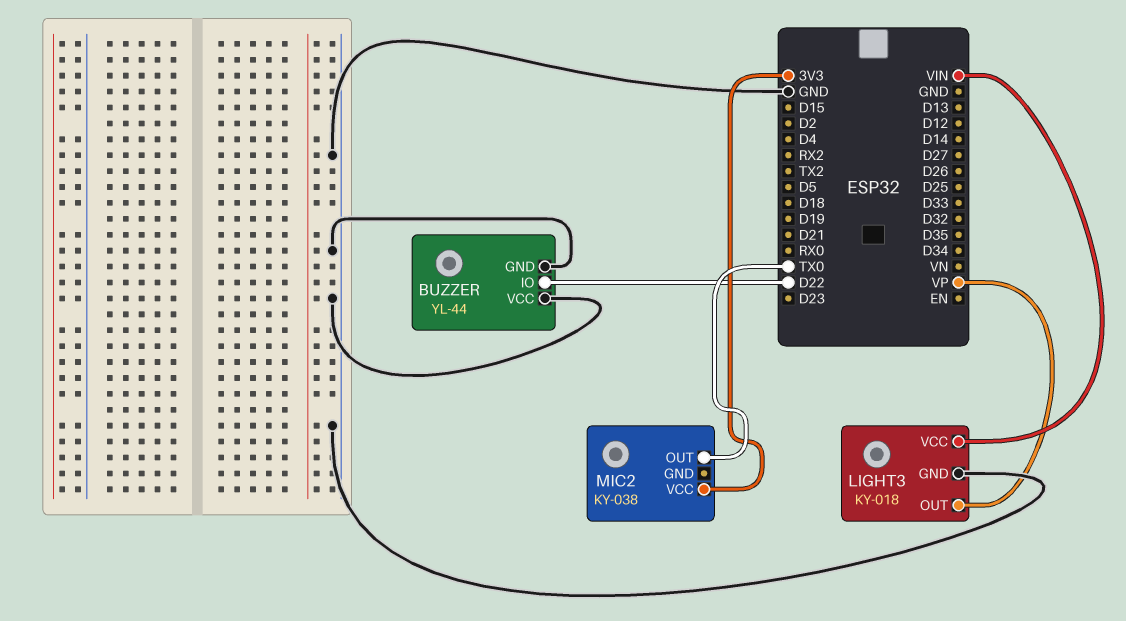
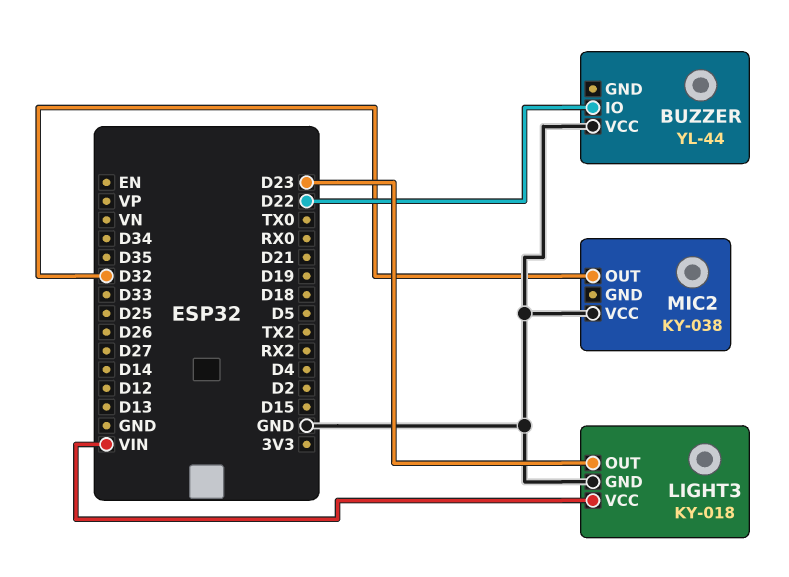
BUZZER pin GND: GND -> none
LIGHT3 pin OUT: VP -> D23
MIC2 pin OUT: TX0 -> D32
MIC2 pin VCC: 3V3 -> GND

